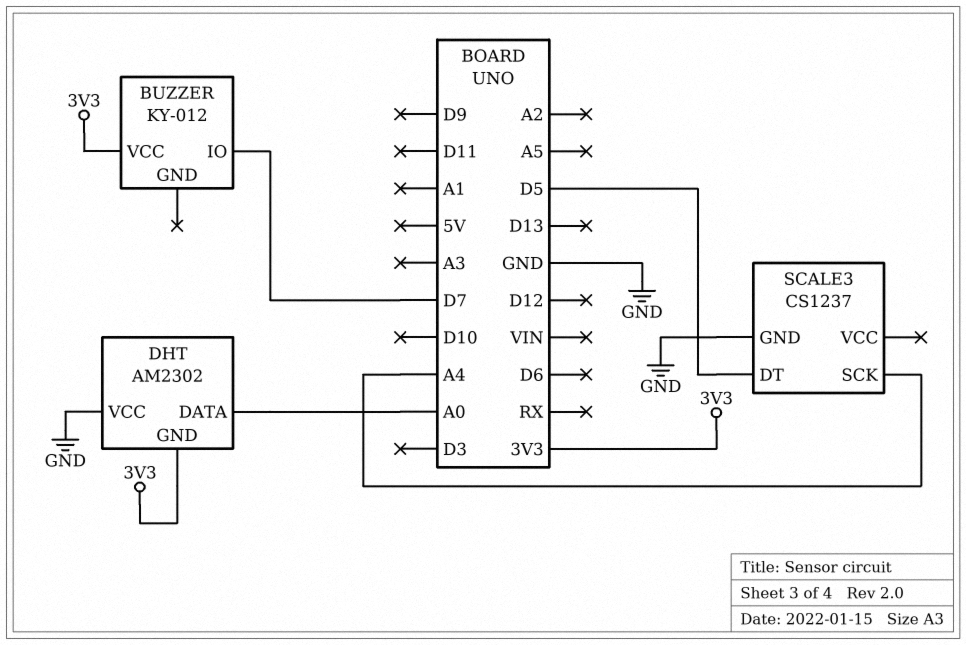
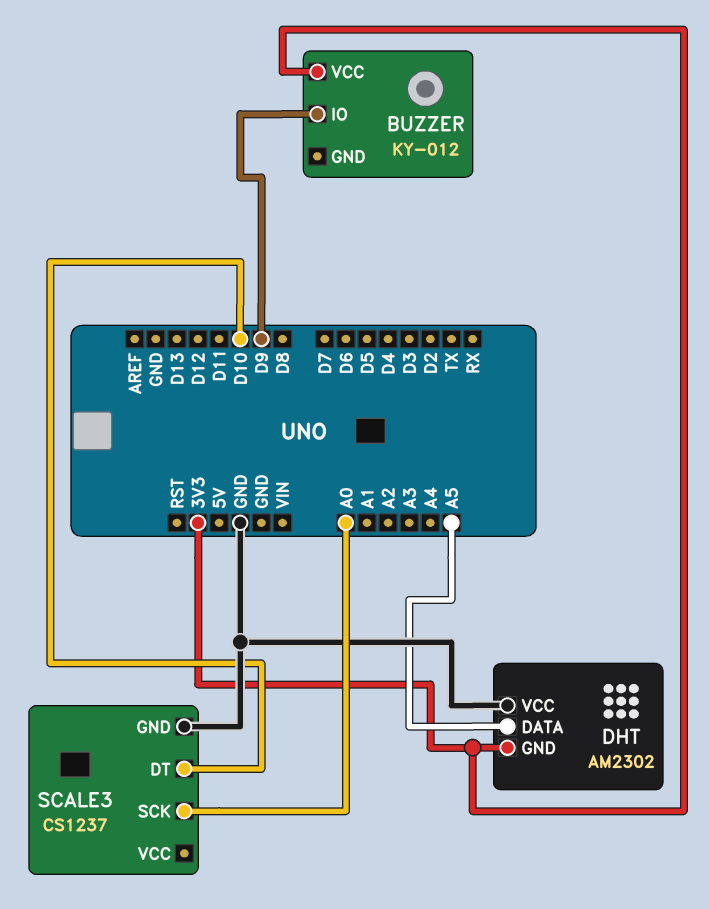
BUZZER pin IO: D7 -> D9
DHT pin DATA: A0 -> A5
SCALE3 pin DT: D5 -> D10
SCALE3 pin SCK: A4 -> A0

